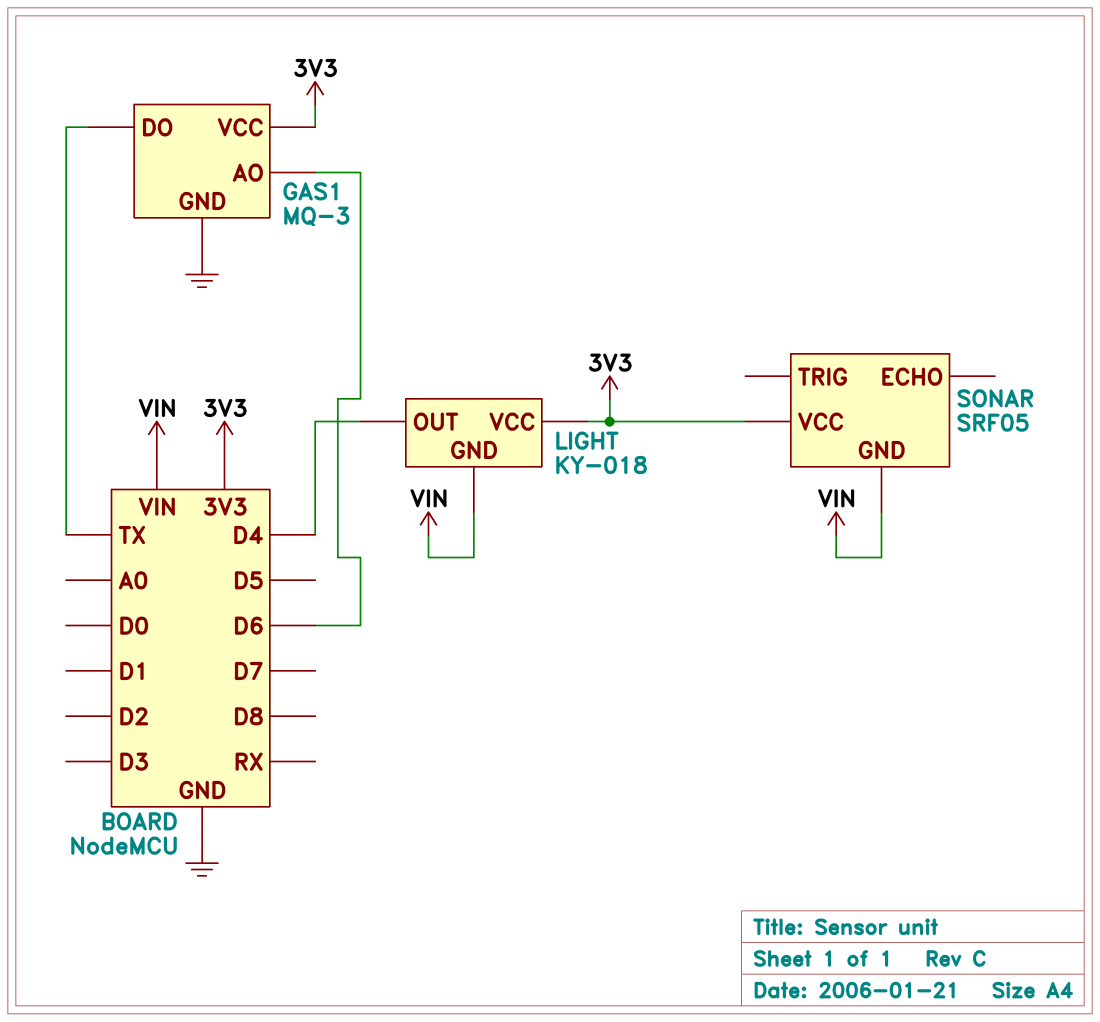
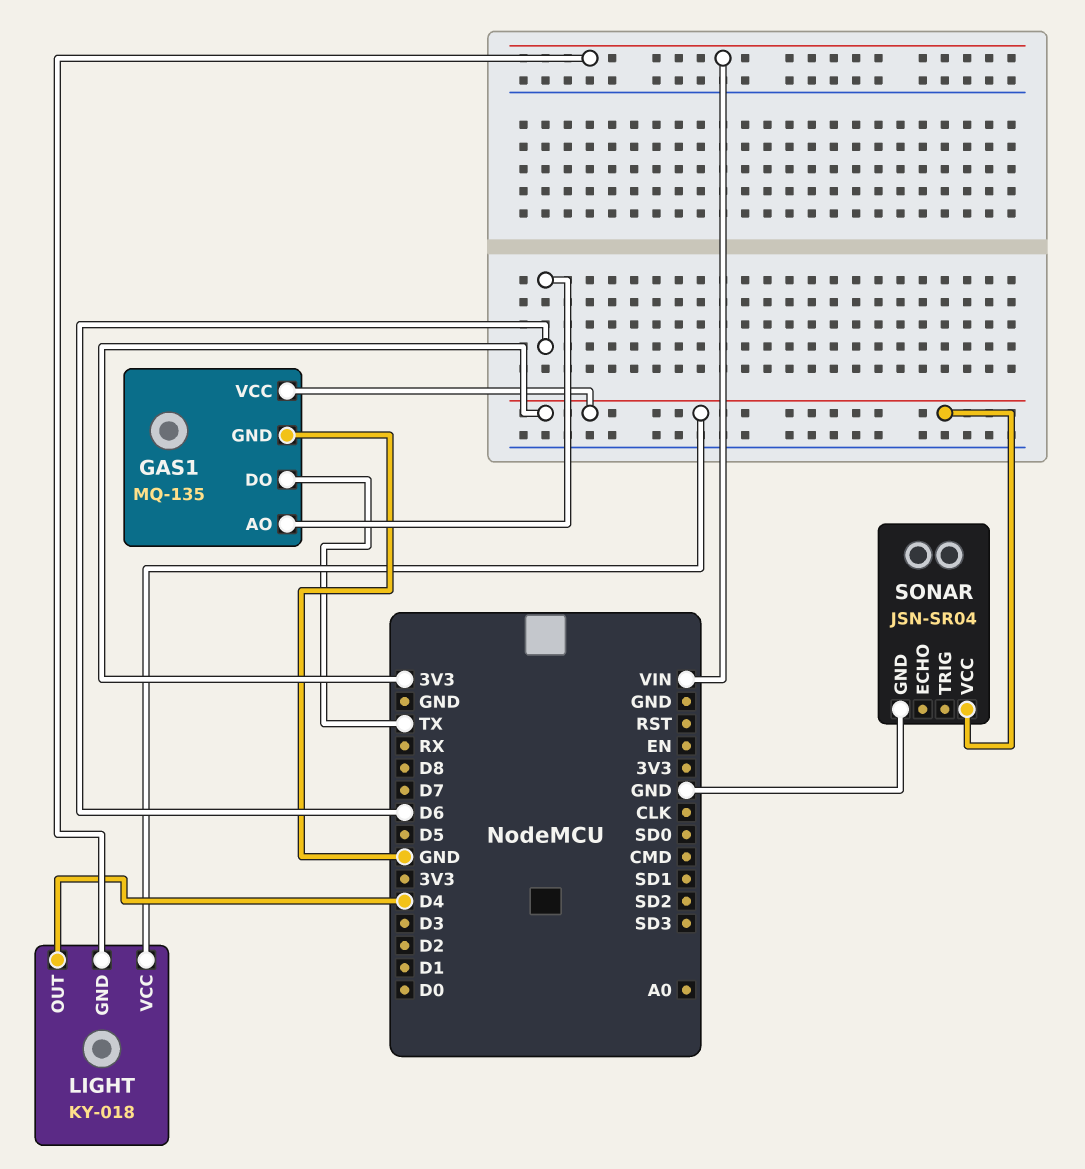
GAS1: MQ-3 -> MQ-135
SONAR: SRF05 -> JSN-SR04
SONAR pin GND: VIN -> GND

